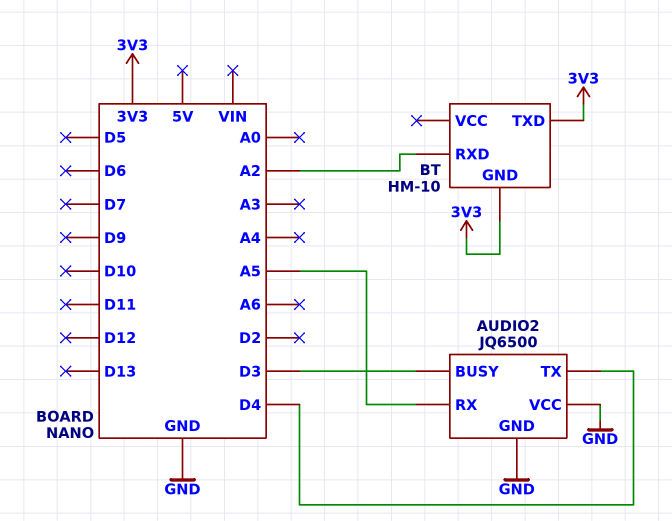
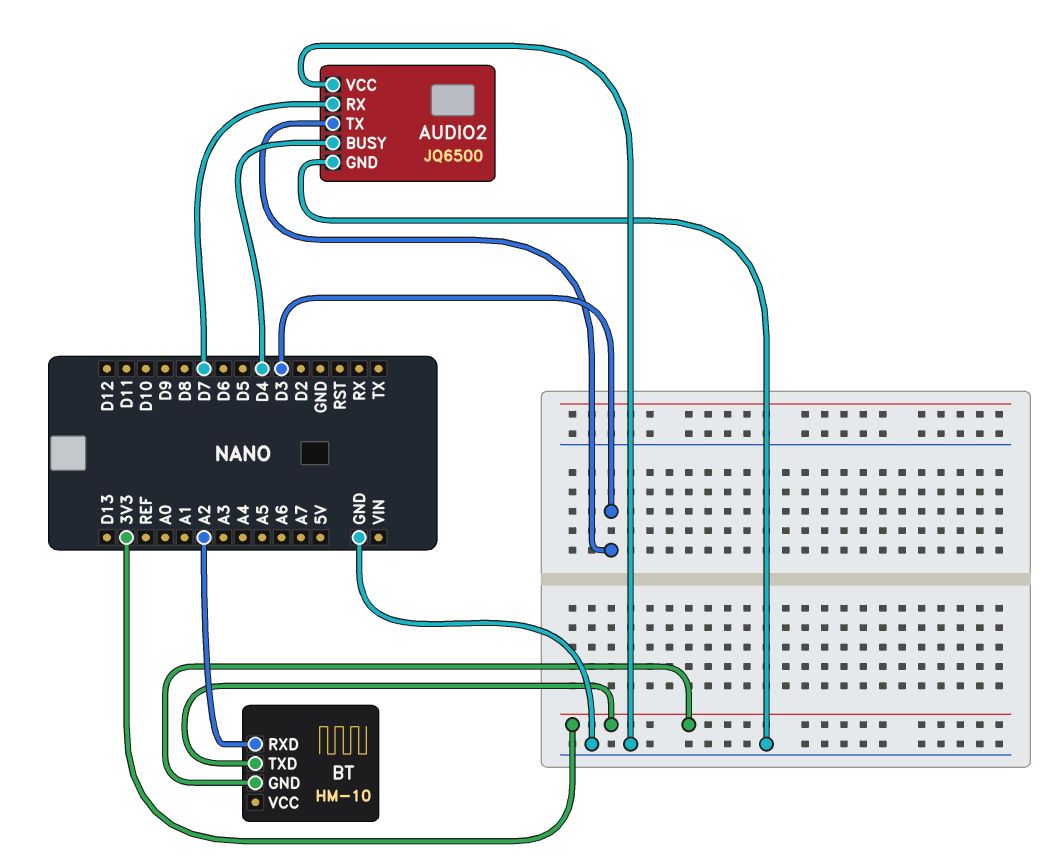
AUDIO2 pin BUSY: D3 -> D4
AUDIO2 pin RX: A5 -> D7
AUDIO2 pin TX: D4 -> D3

